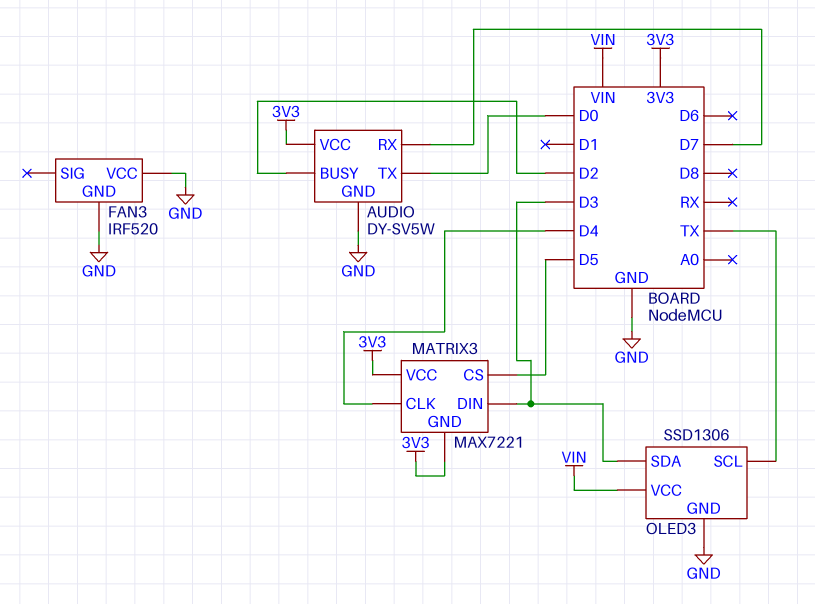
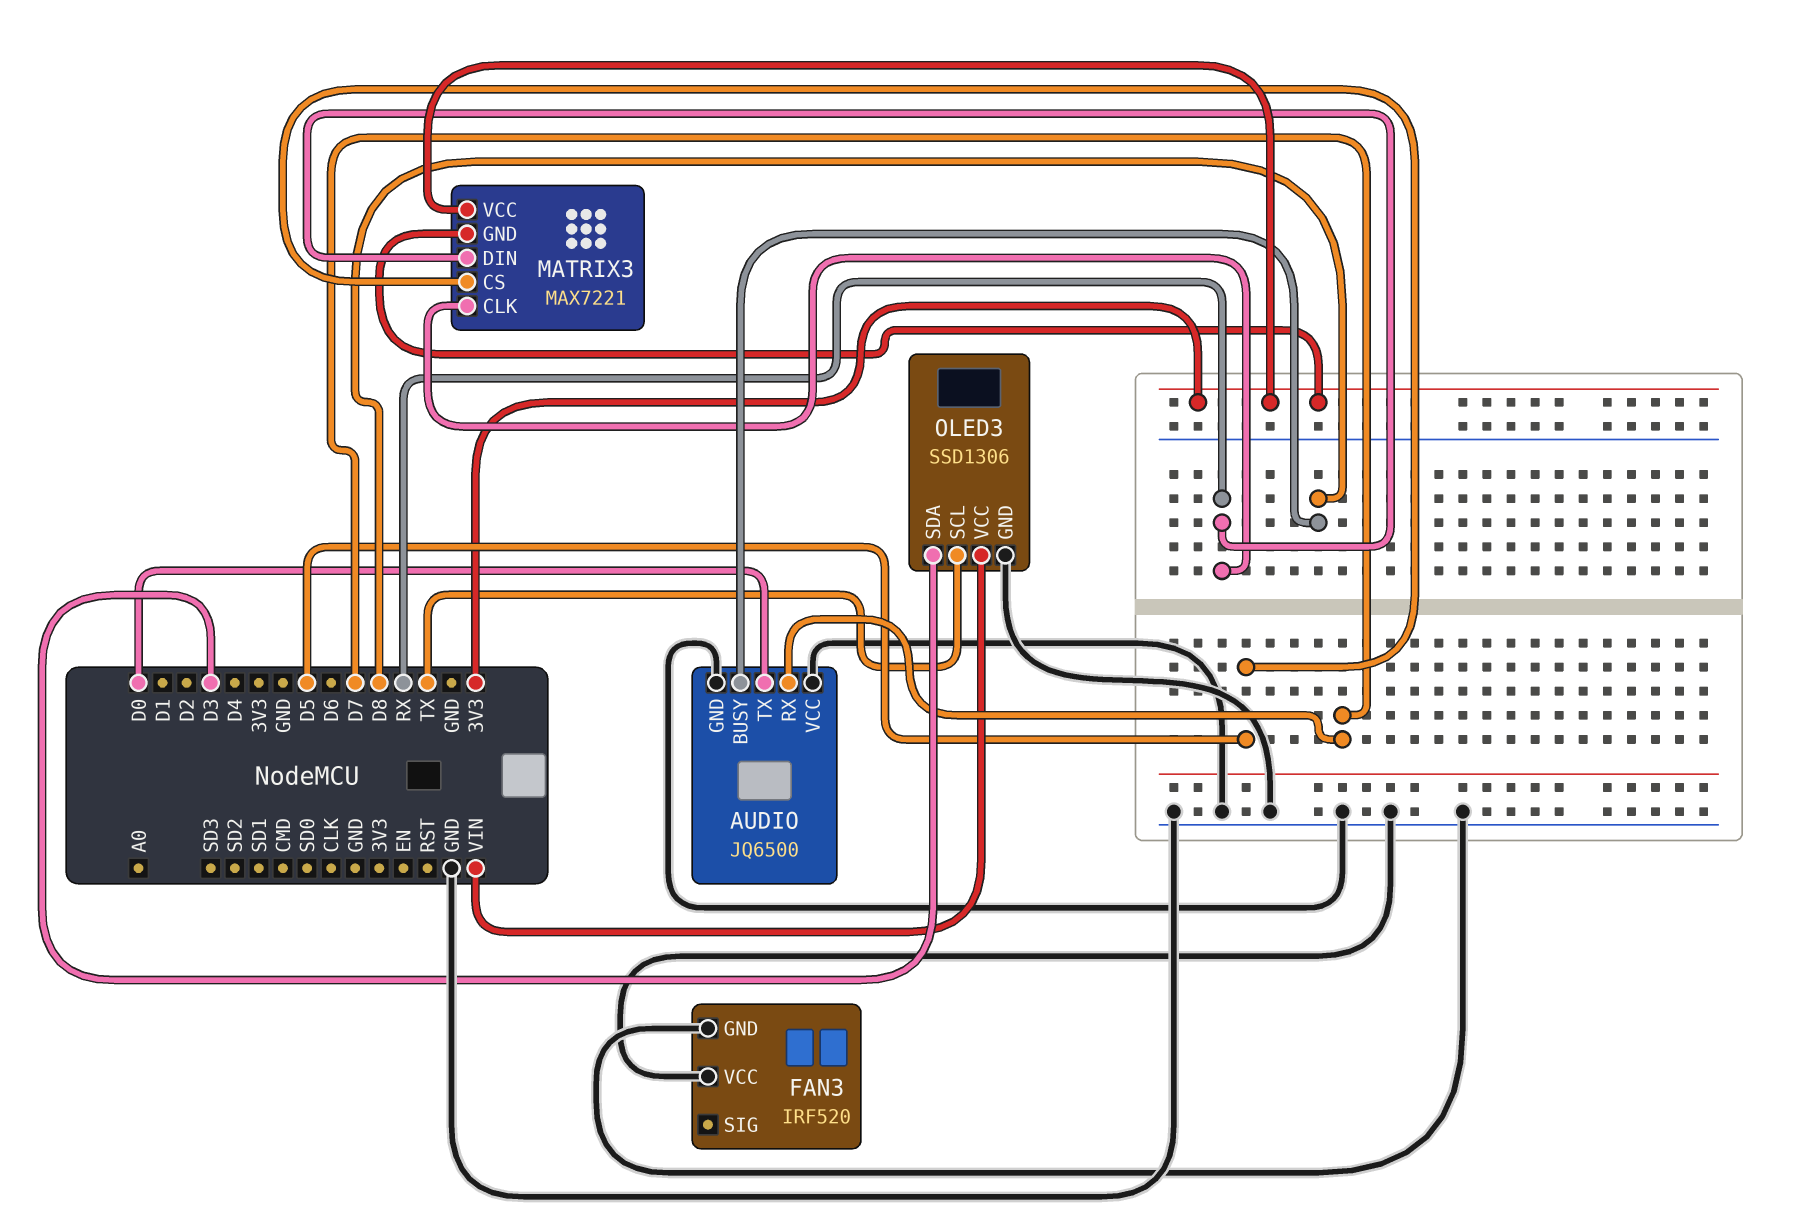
AUDIO: DY-SV5W -> JQ6500
AUDIO pin BUSY: D2 -> D8
AUDIO pin VCC: 3V3 -> GND
MATRIX3 pin CLK: D4 -> RX
MATRIX3 pin DIN: D3 -> RX

